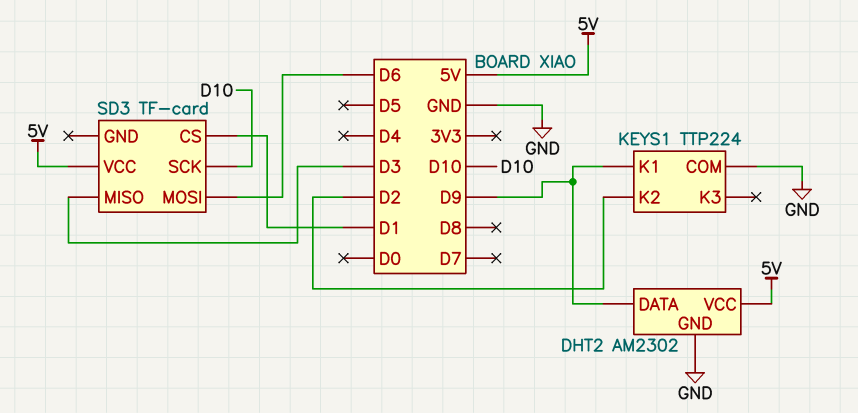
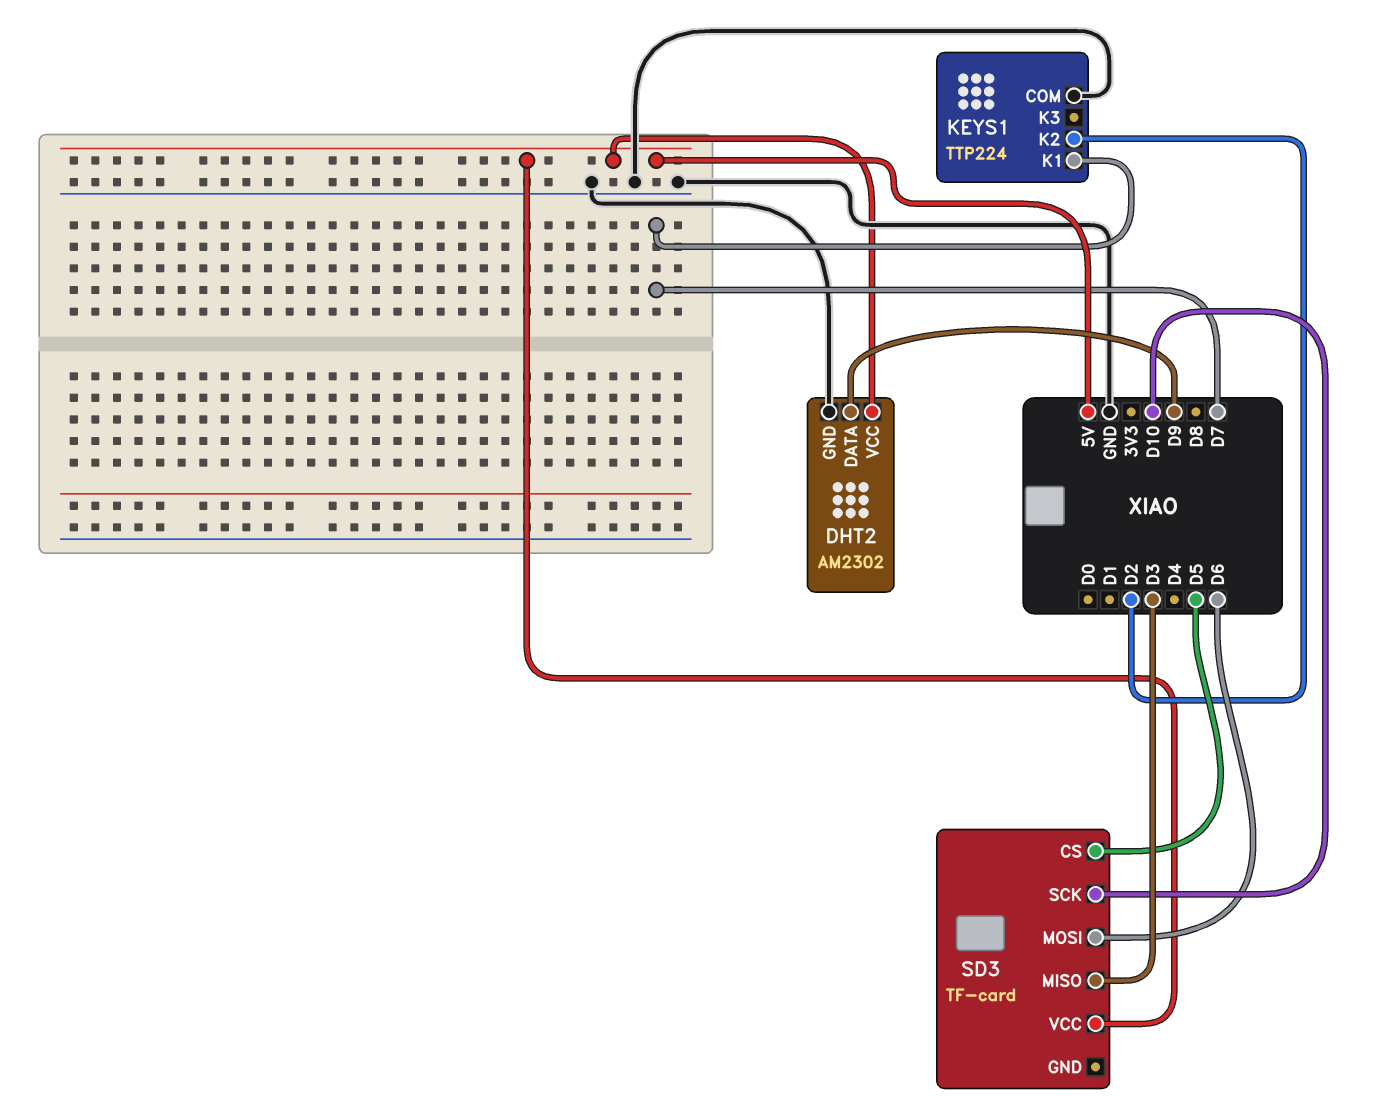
KEYS1 pin K1: D9 -> D7
SD3 pin CS: D1 -> D5

